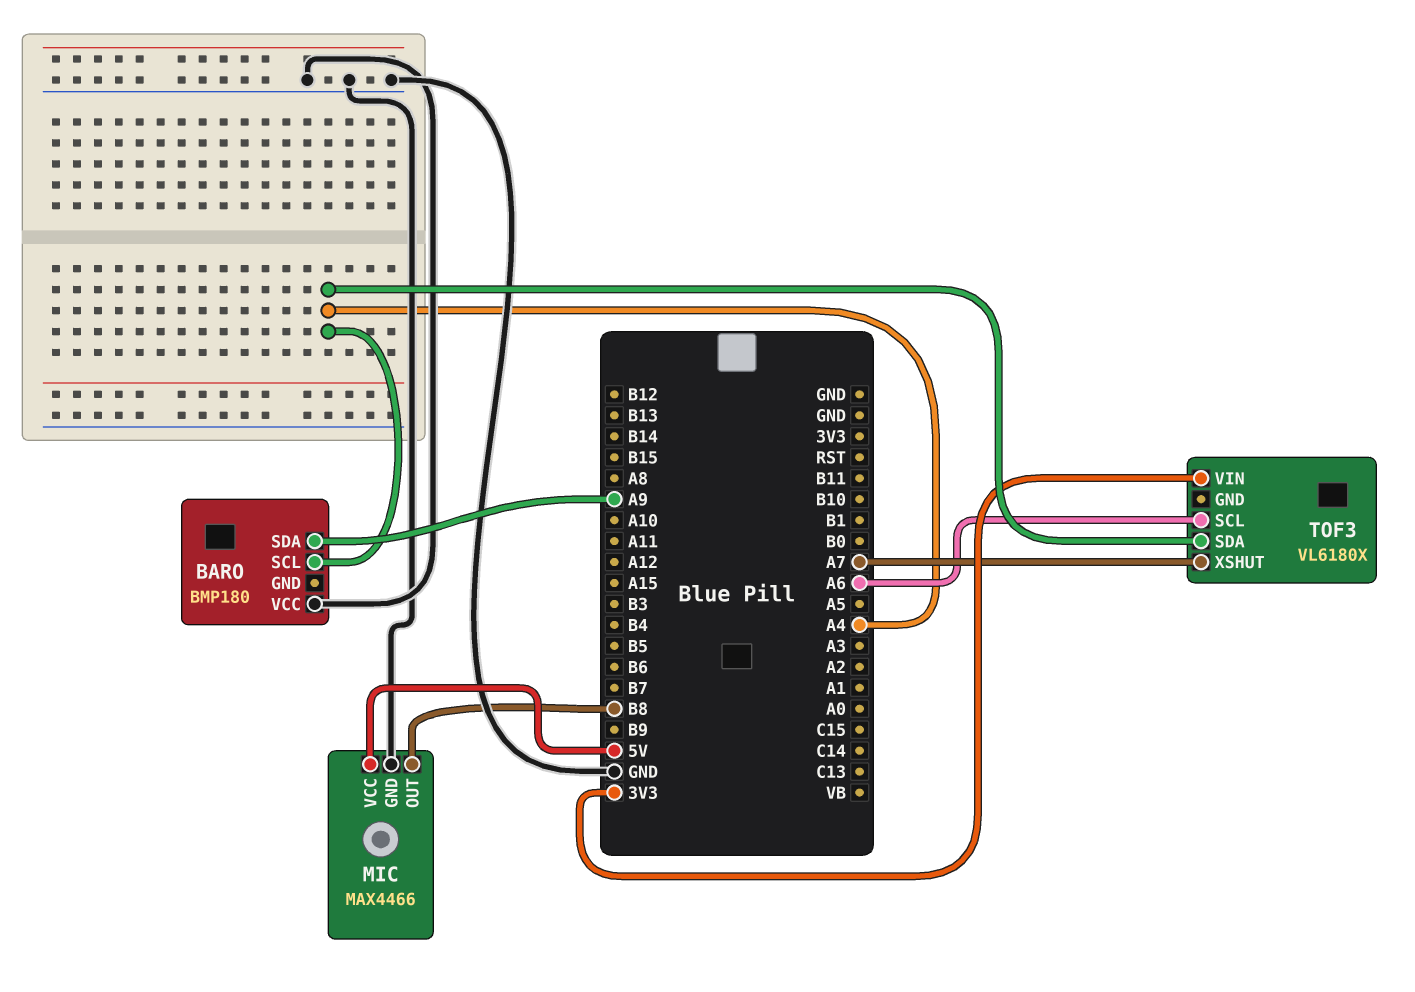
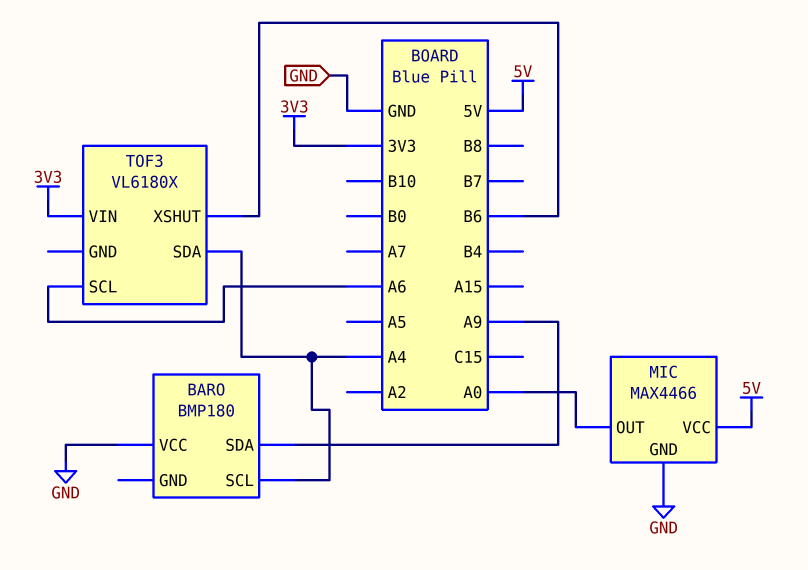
MIC pin OUT: B8 -> A0
TOF3 pin XSHUT: A7 -> B6

